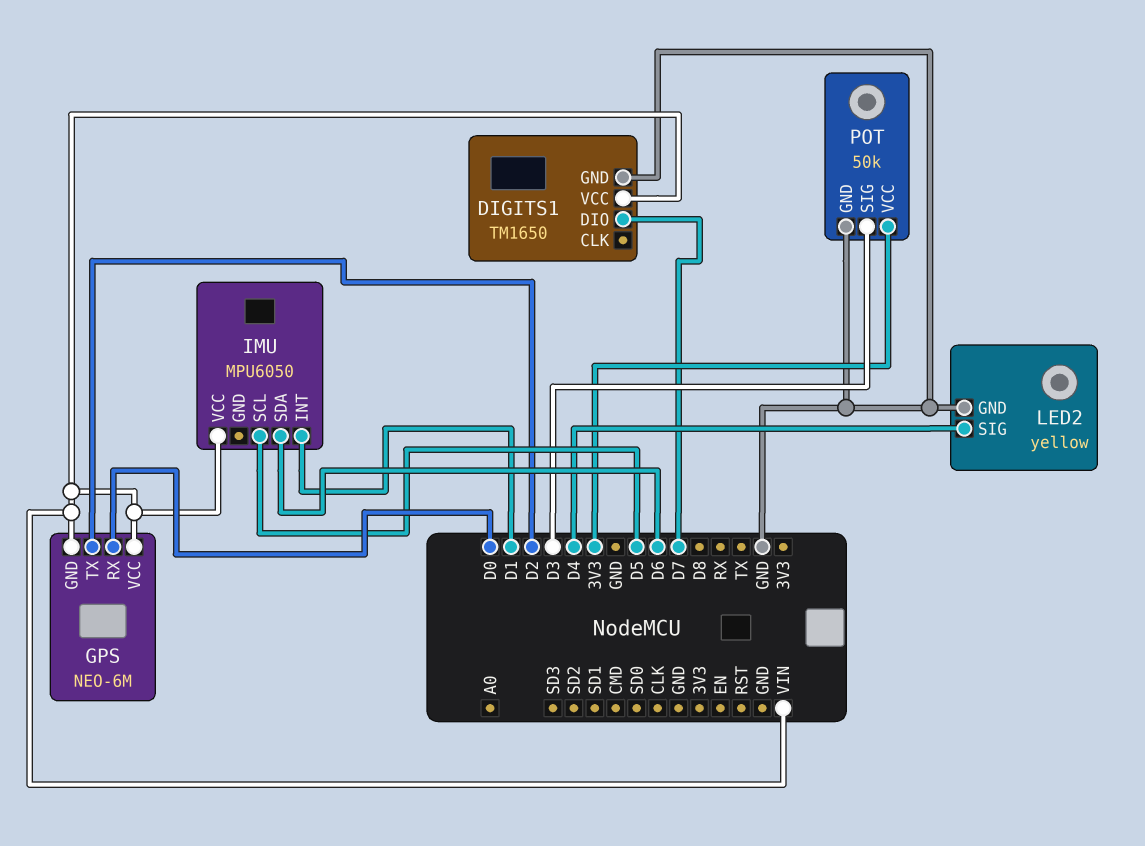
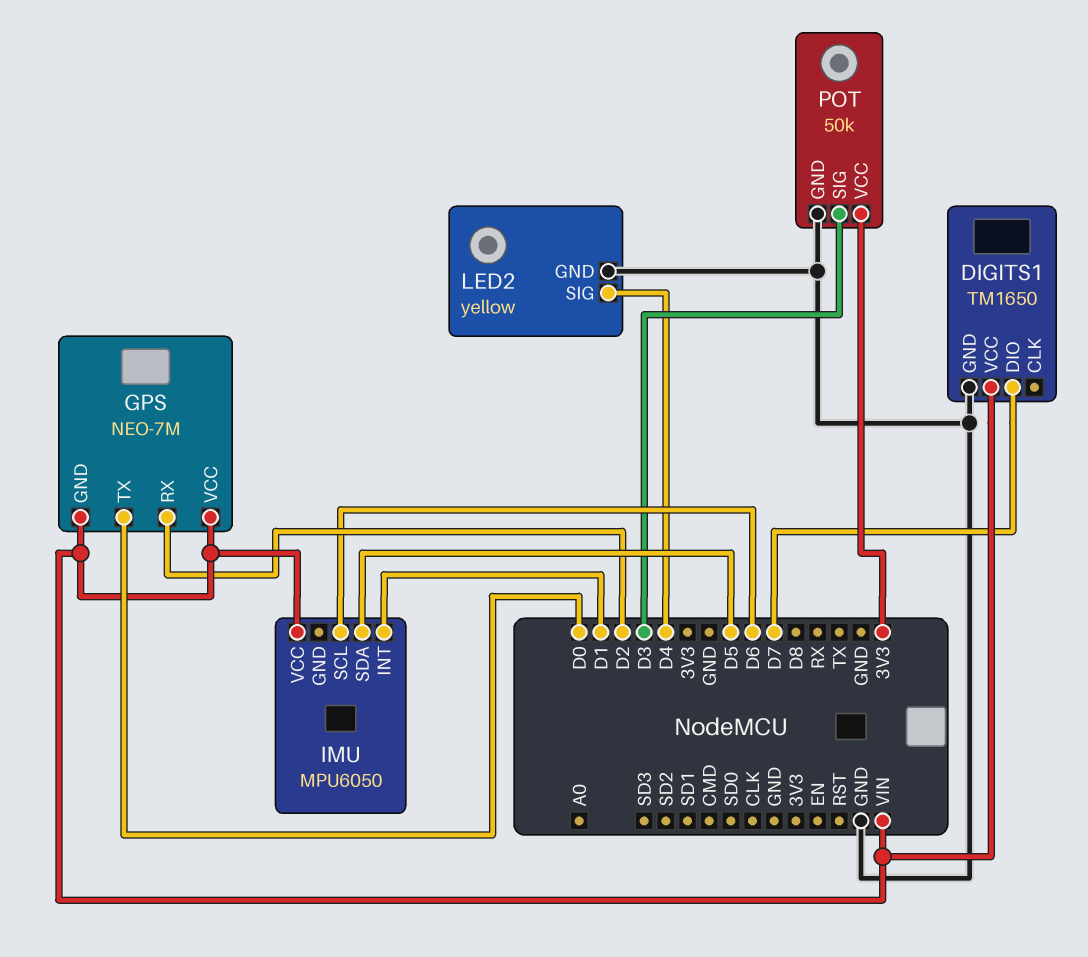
GPS: NEO-6M -> NEO-7M
GPS pin RX: D0 -> D2
GPS pin TX: D2 -> D0
IMU pin SCL: D5 -> D6
IMU pin SDA: D6 -> D5

